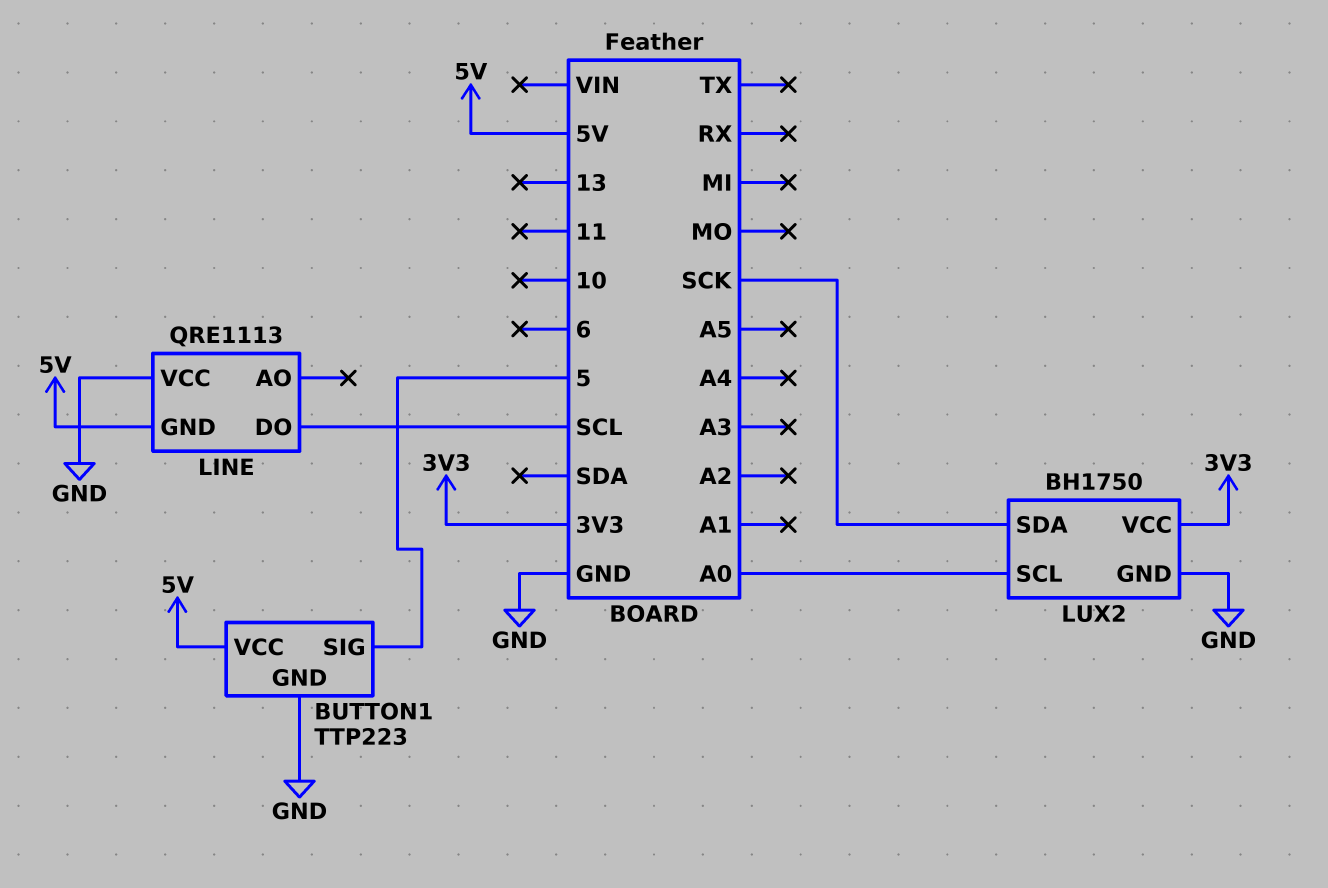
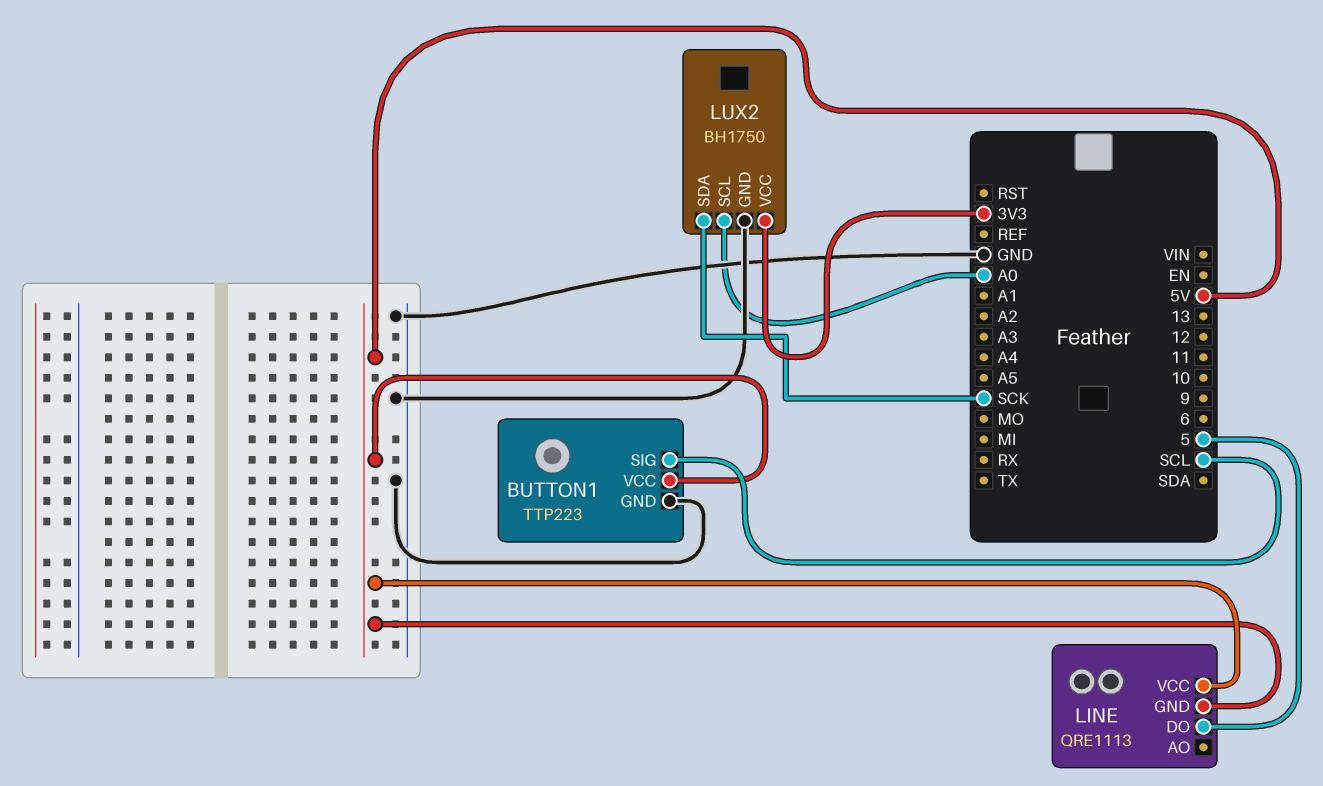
BUTTON1 pin SIG: 5 -> SCL
LINE pin DO: SCL -> 5
LINE pin VCC: GND -> 5V

